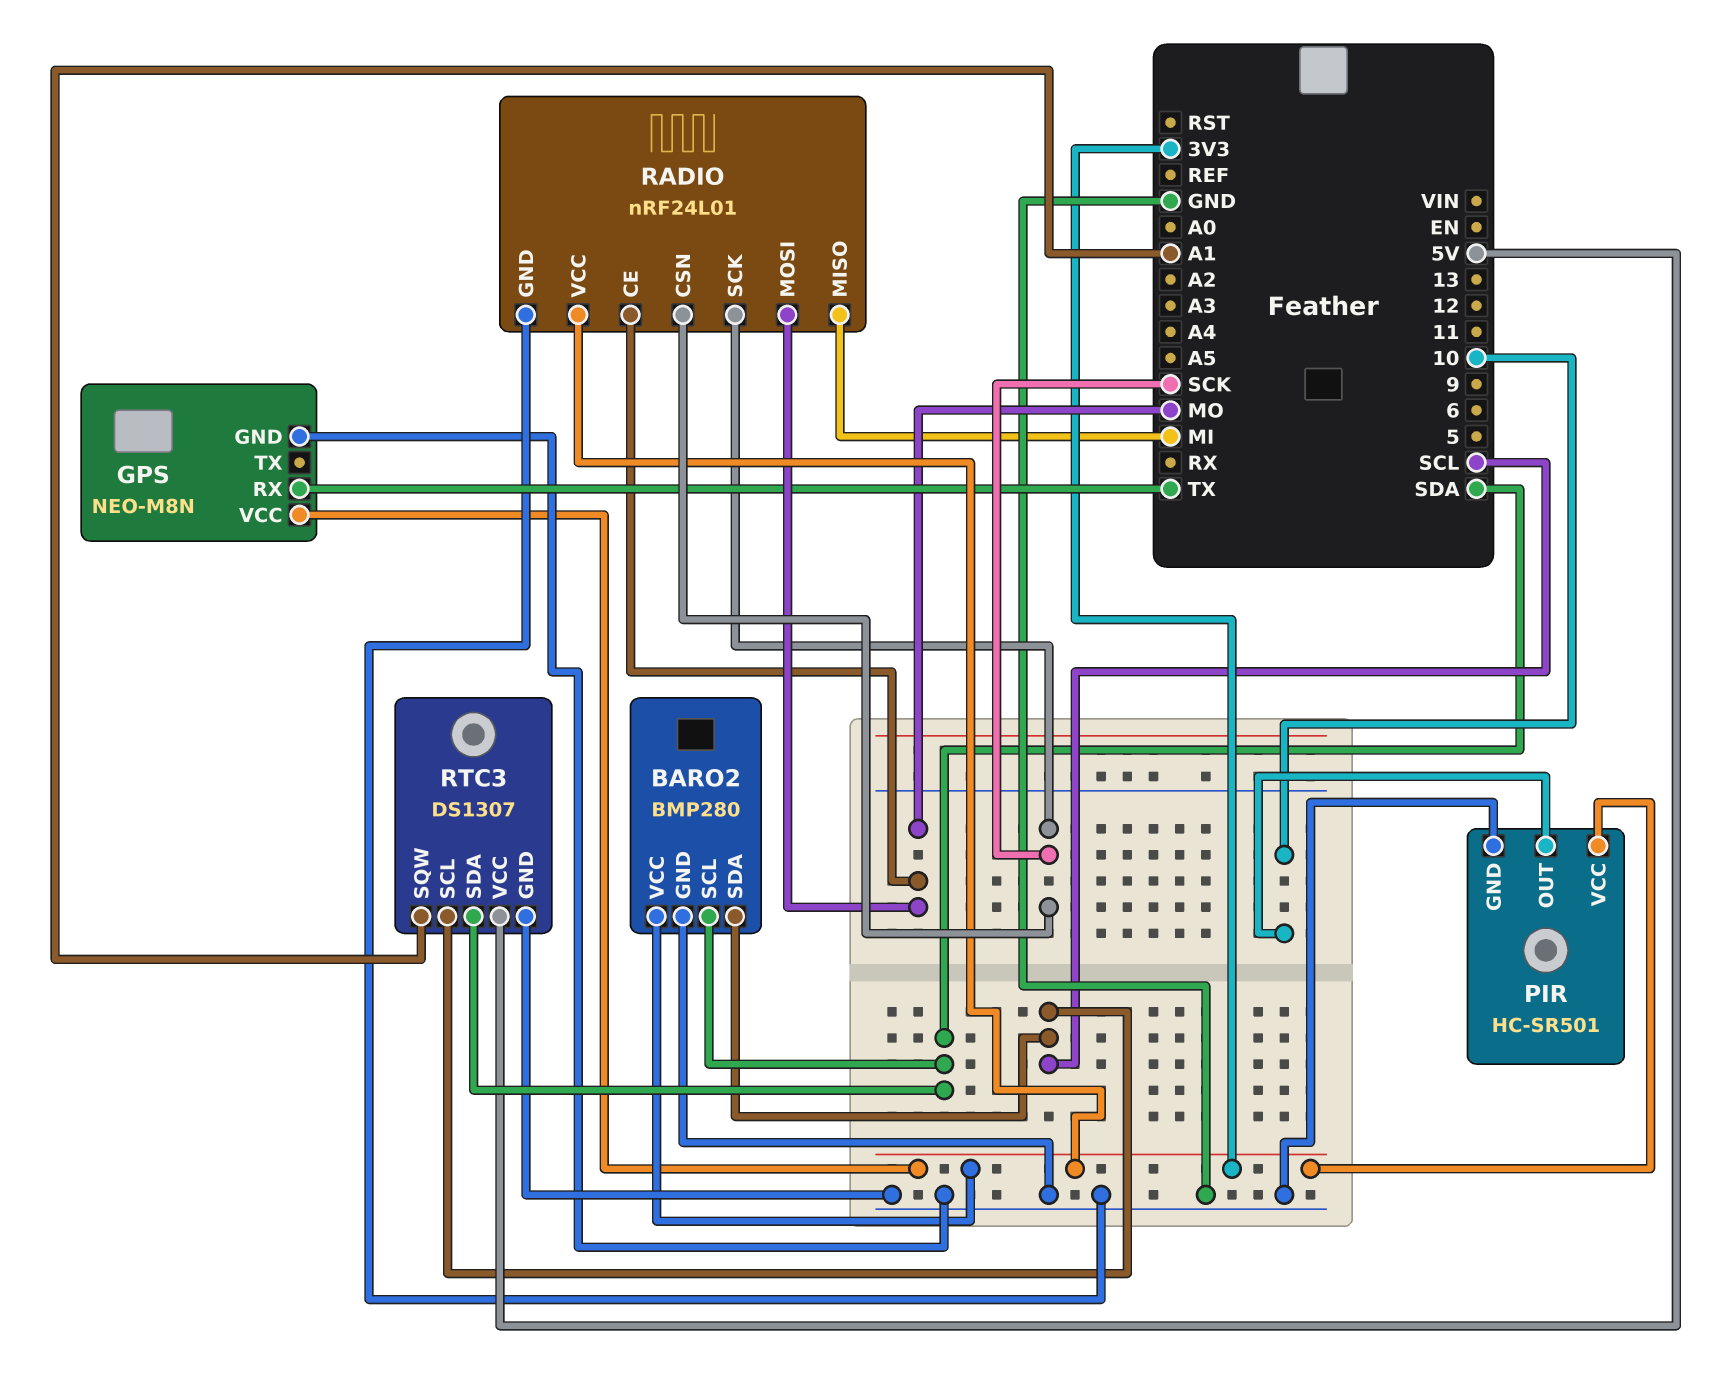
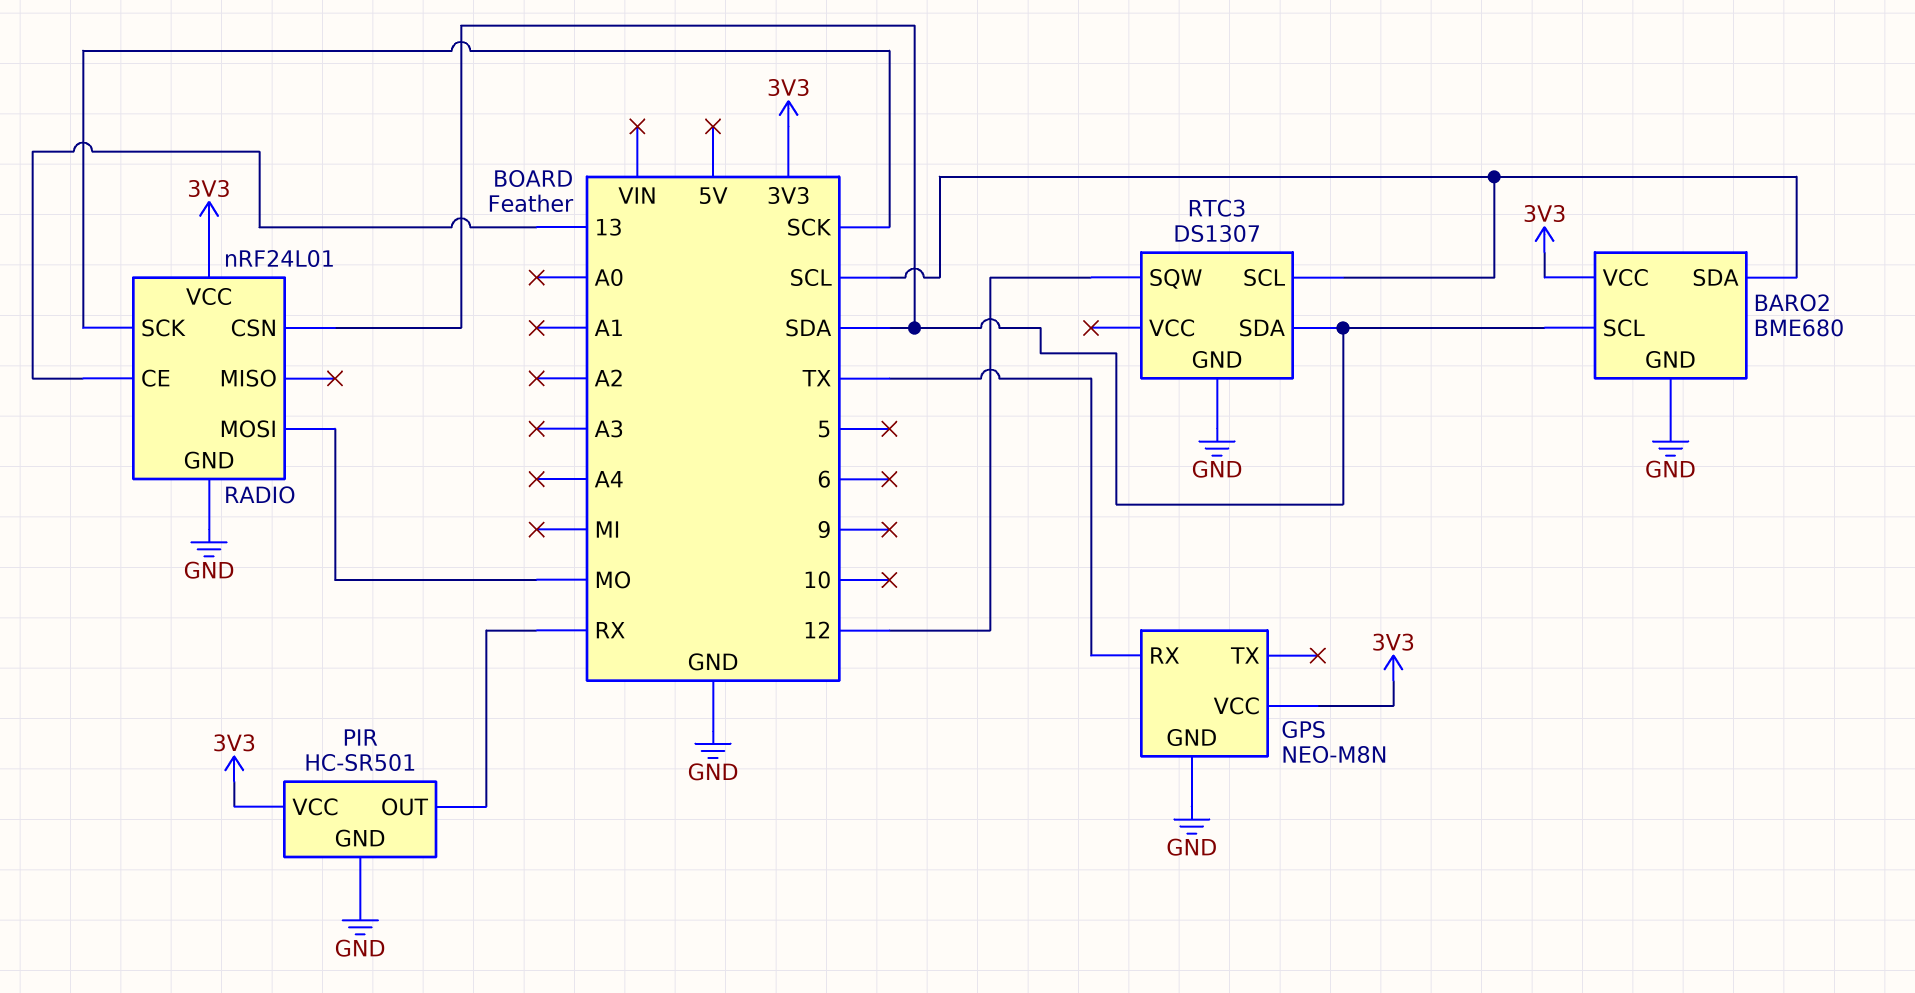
BARO2: BMP280 -> BME680
PIR pin OUT: 10 -> RX
RADIO pin CE: MO -> 13
RADIO pin CSN: SCK -> SDA
RADIO pin MISO: MI -> none
RTC3 pin SQW: A1 -> 12
RTC3 pin VCC: 5V -> none

